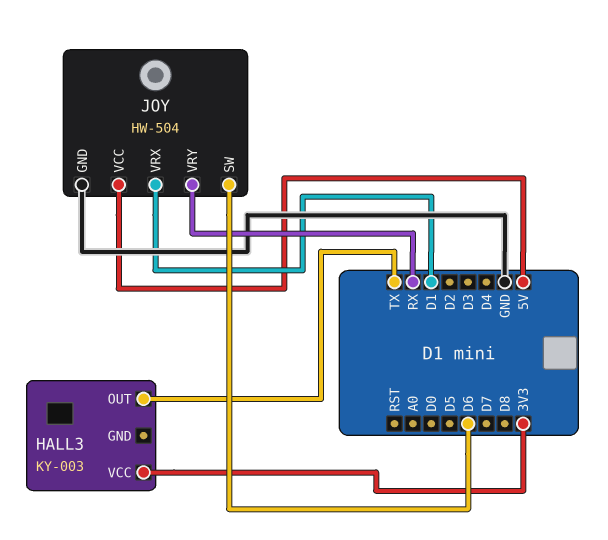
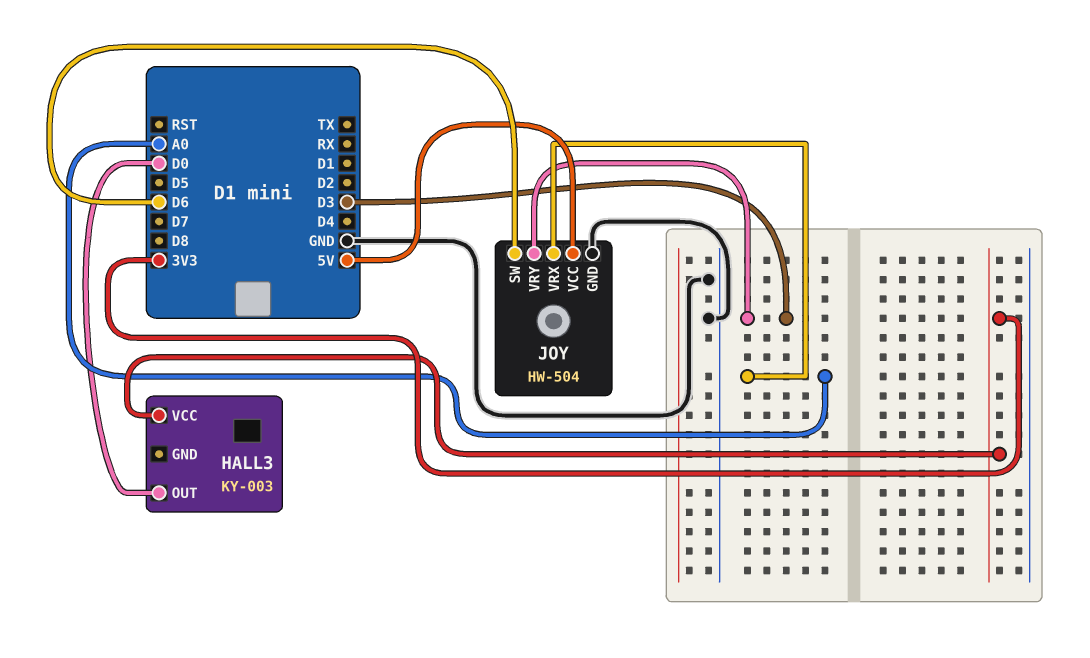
HALL3 pin OUT: TX -> D0
JOY pin VRX: D1 -> A0
JOY pin VRY: RX -> D3

